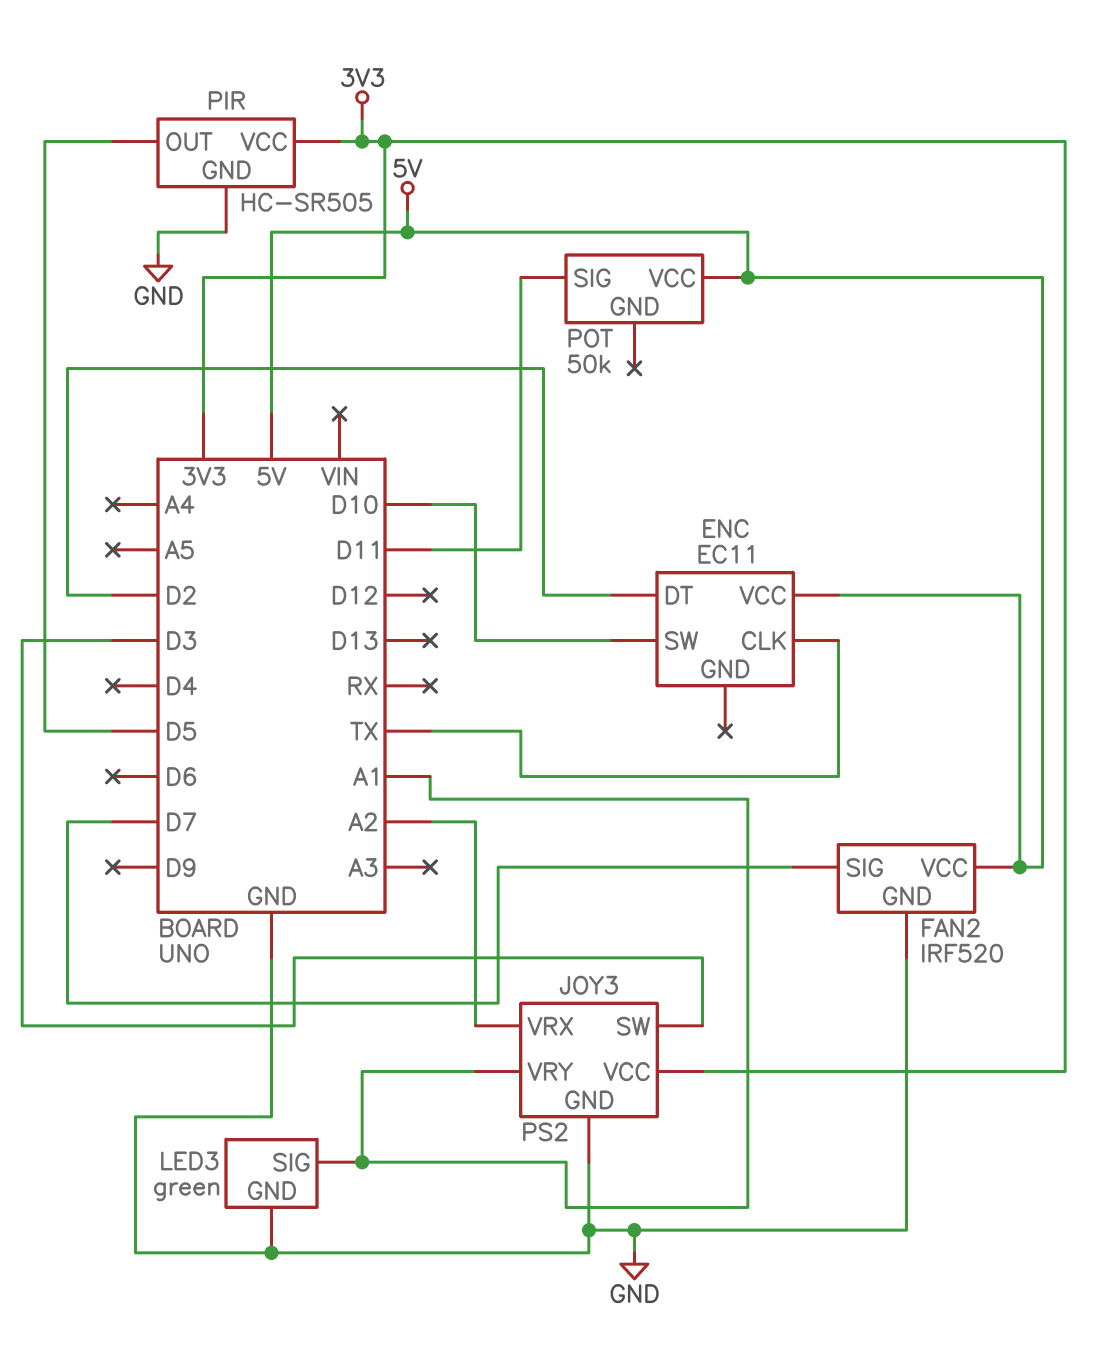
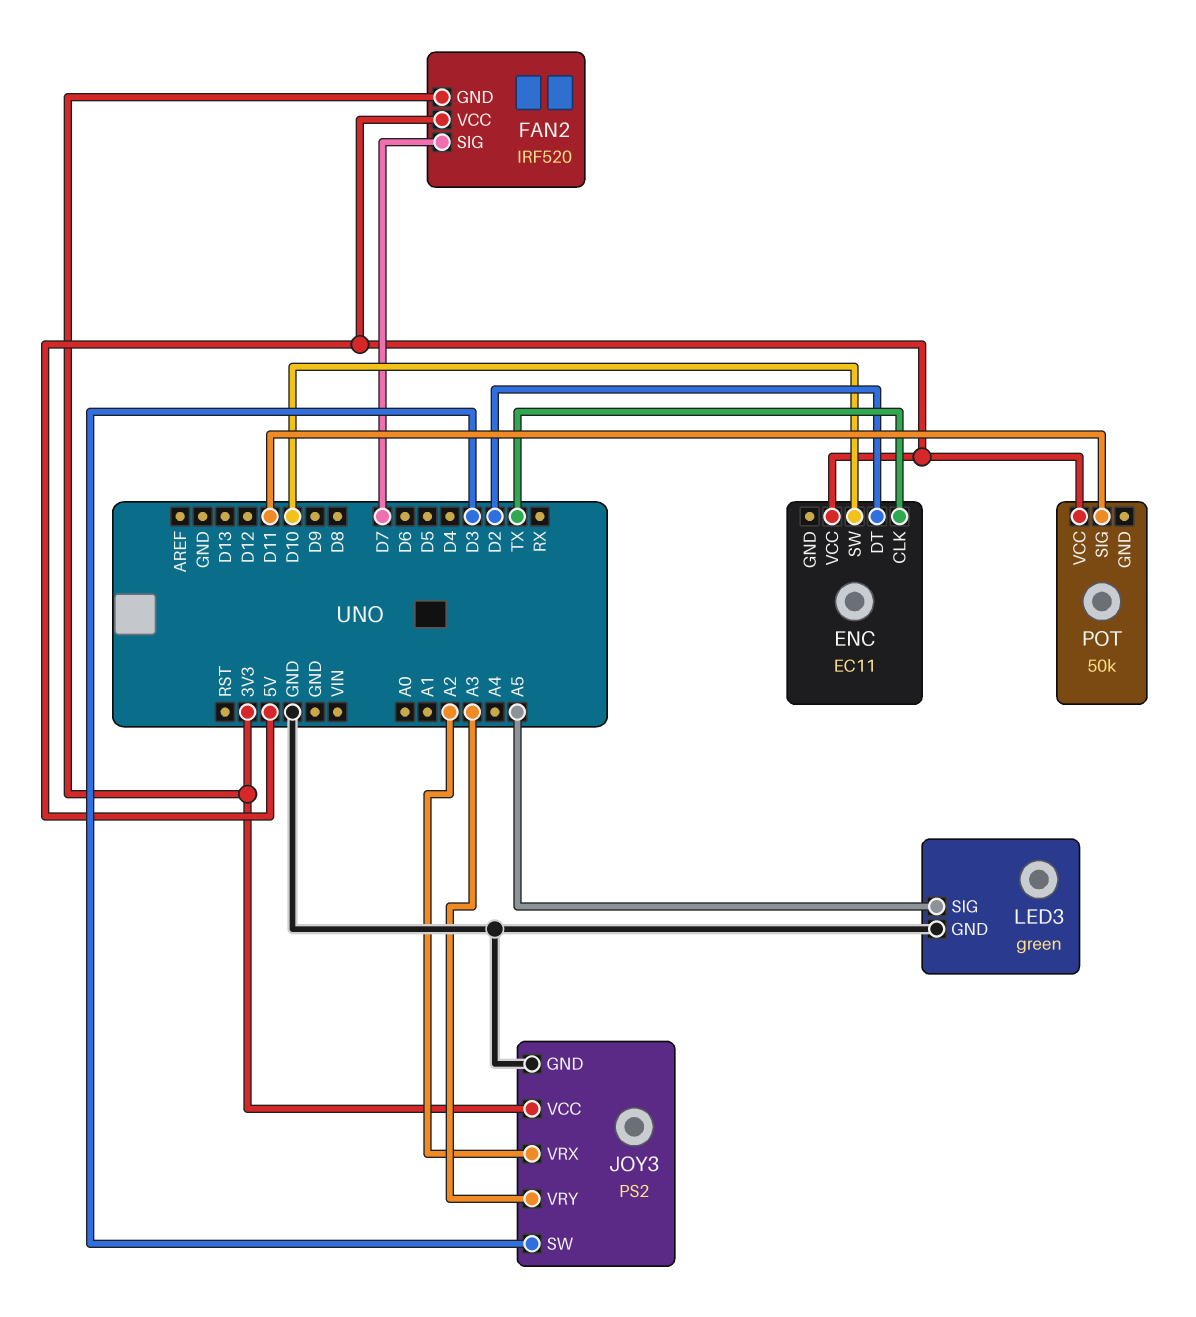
FAN2 pin GND: GND -> 3V3
JOY3 pin VRY: A1 -> A3
LED3 pin SIG: A1 -> A5
PIR: HC-SR505 -> none
PIR pin GND: GND -> none
PIR pin OUT: D5 -> none
PIR pin VCC: 3V3 -> none

